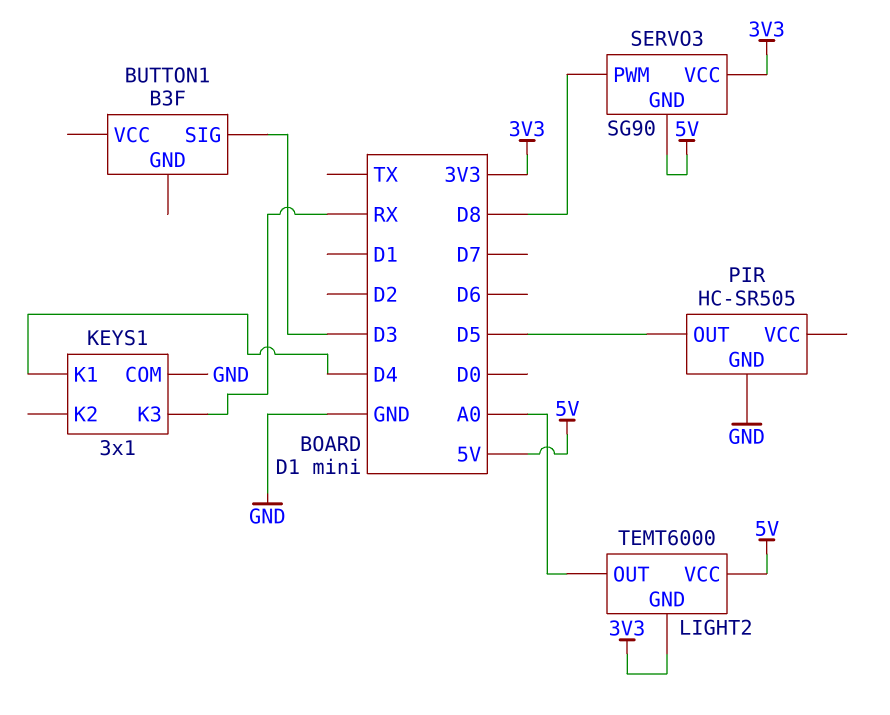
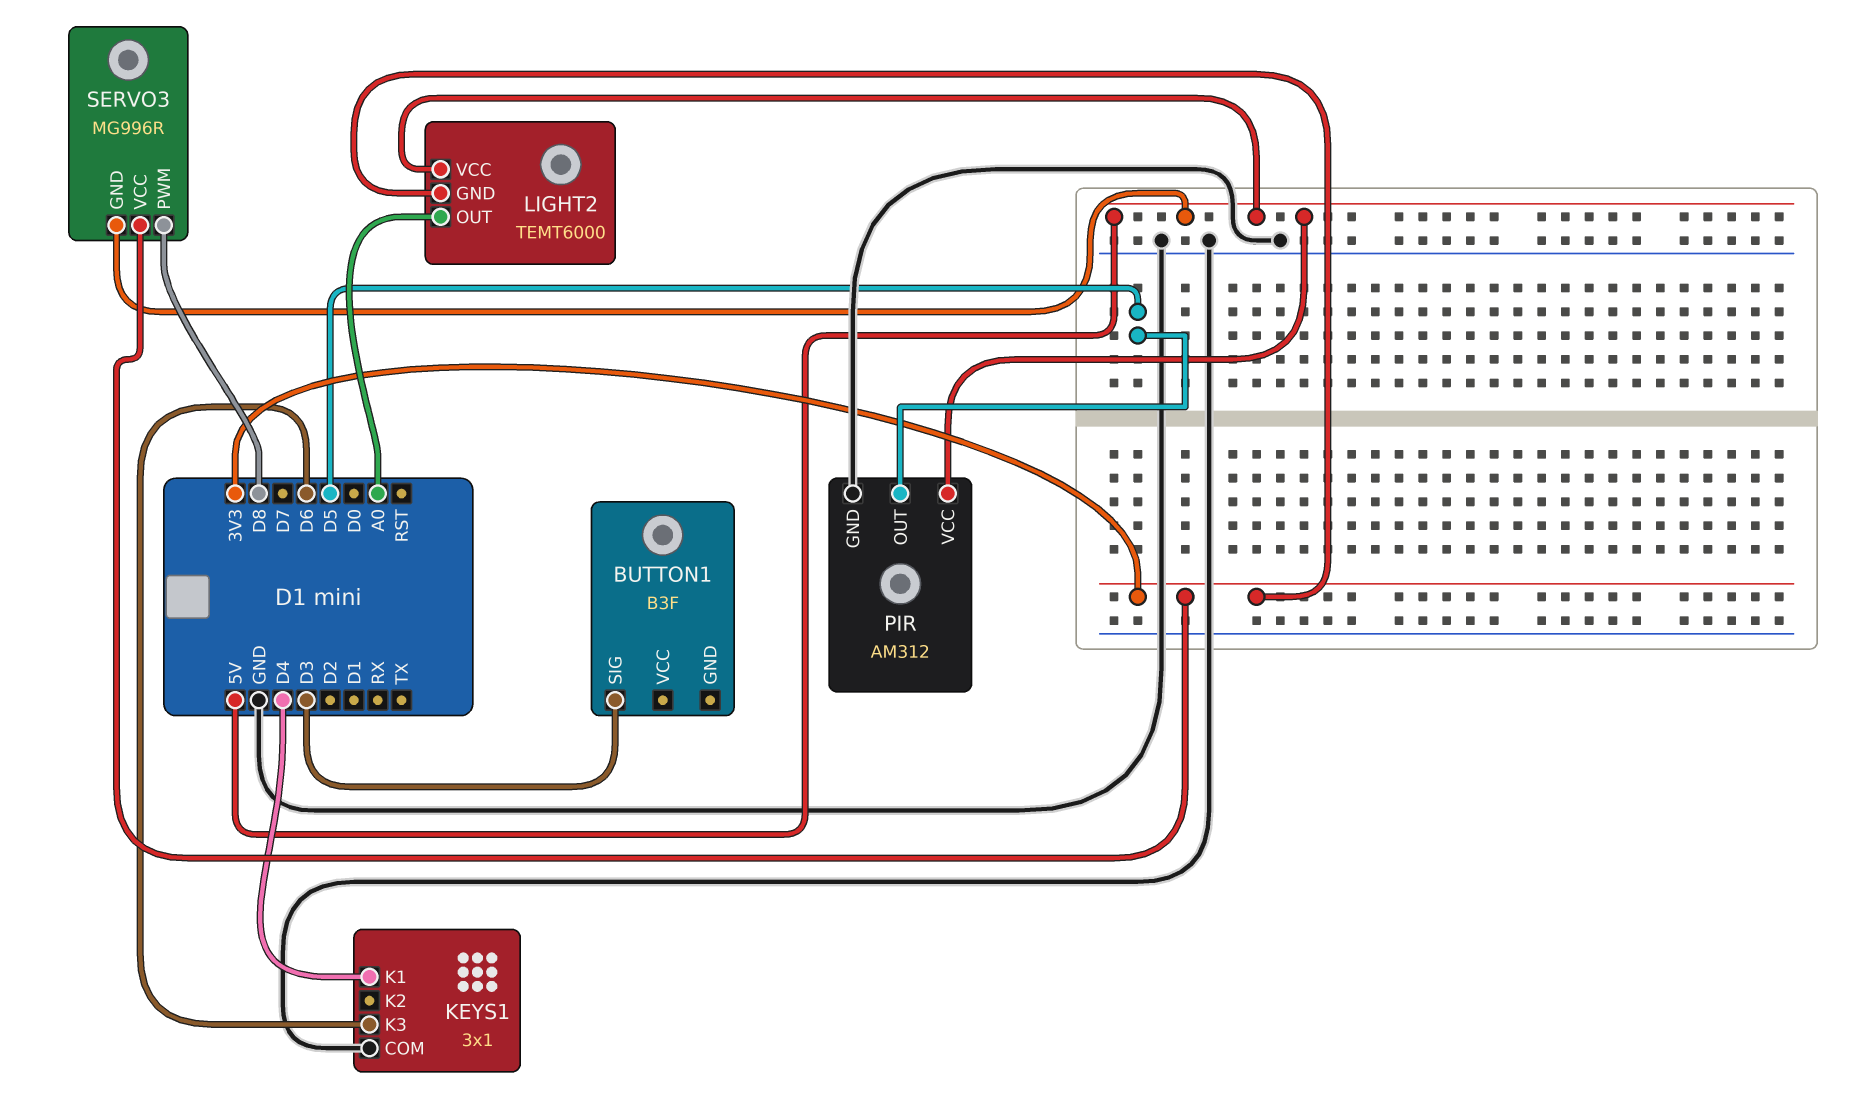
KEYS1 pin K3: RX -> D6
PIR: HC-SR505 -> AM312
PIR pin VCC: none -> 5V
SERVO3: SG90 -> MG996R

